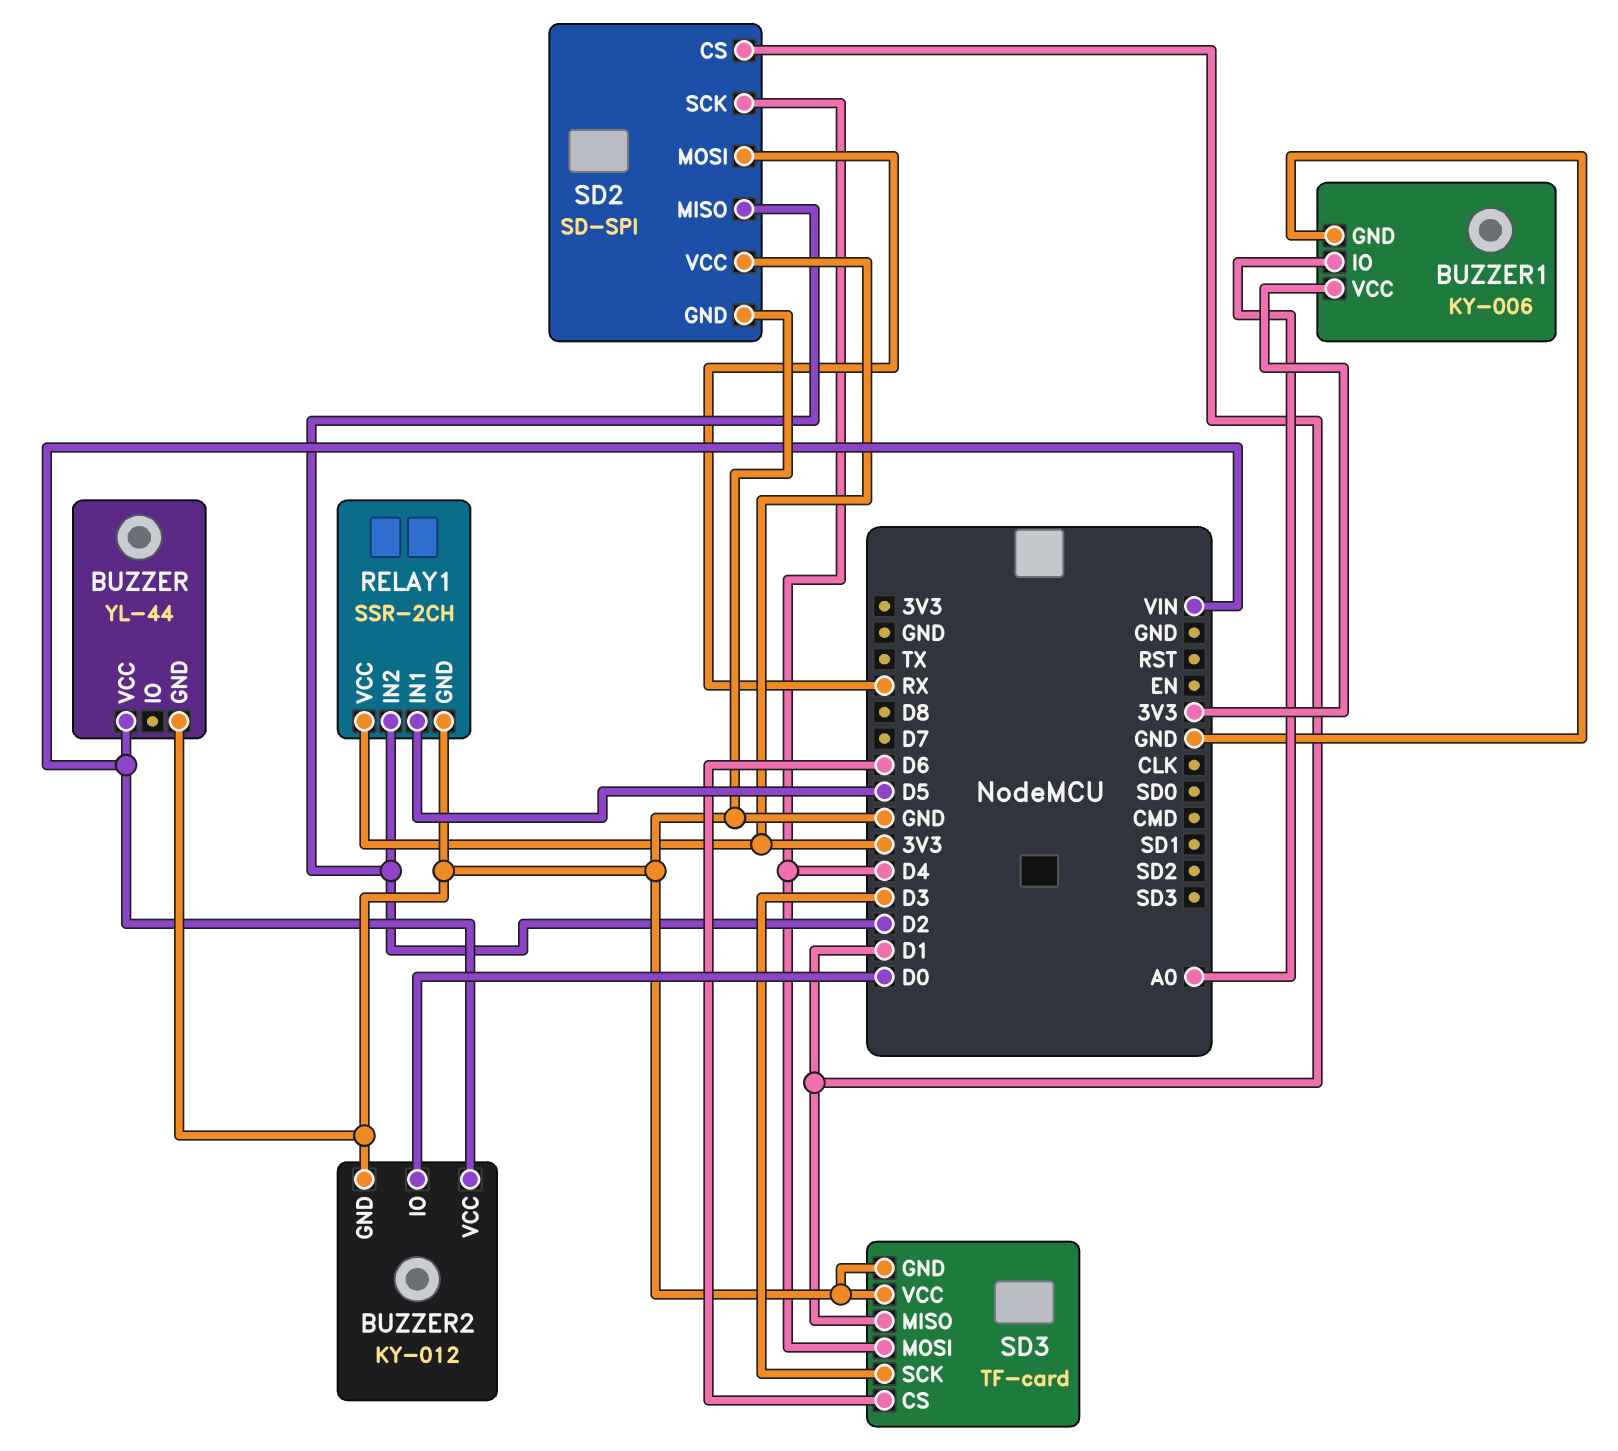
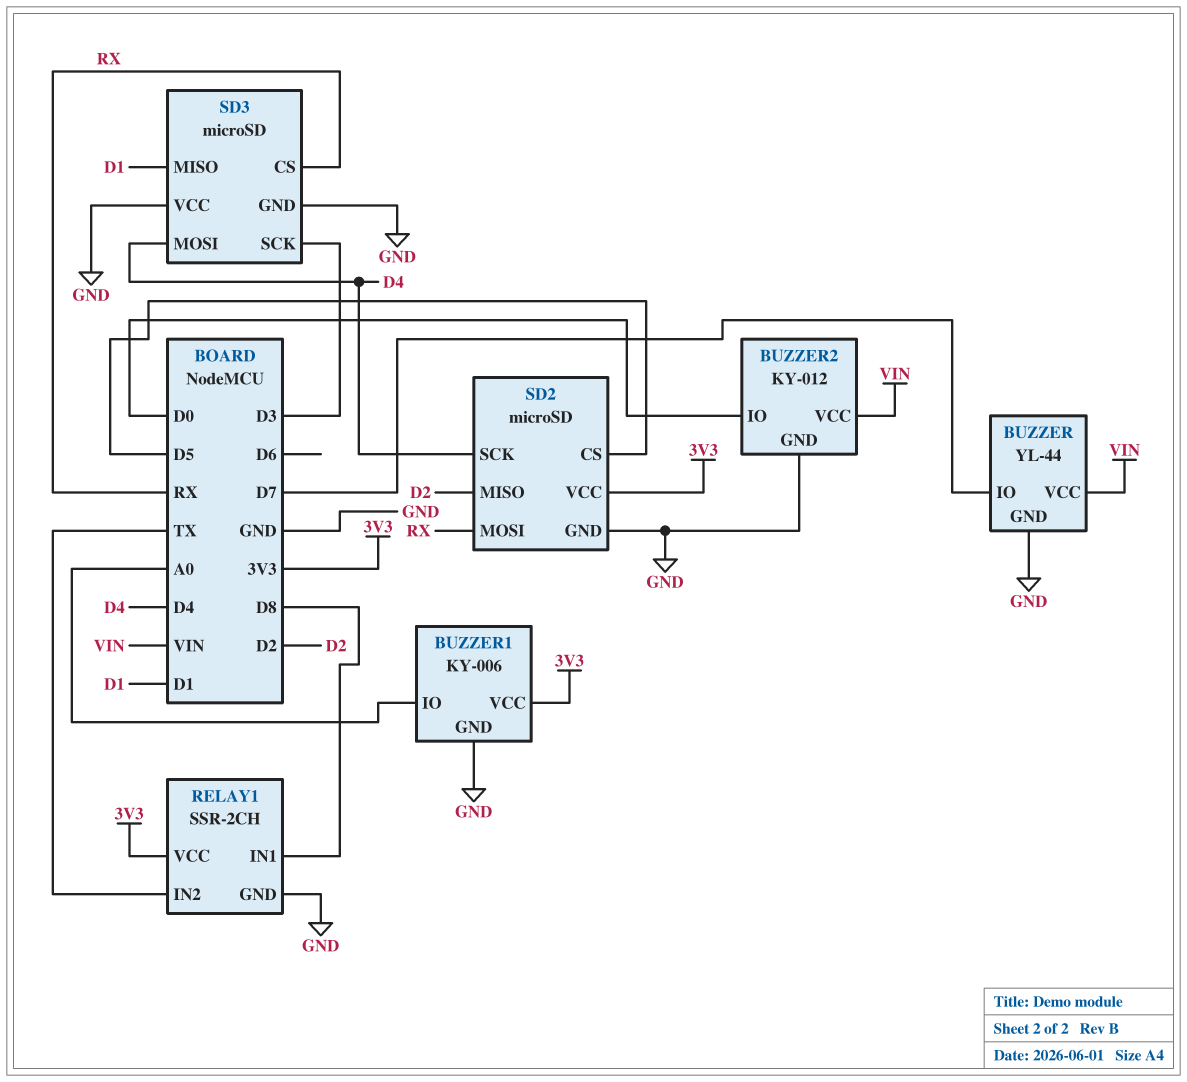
BUZZER pin IO: none -> D7
RELAY1 pin IN1: D5 -> D8
RELAY1 pin IN2: D2 -> TX
SD2: SD-SPI -> microSD
SD2 pin CS: D1 -> D5
SD3: TF-card -> microSD
SD3 pin CS: D6 -> RX

